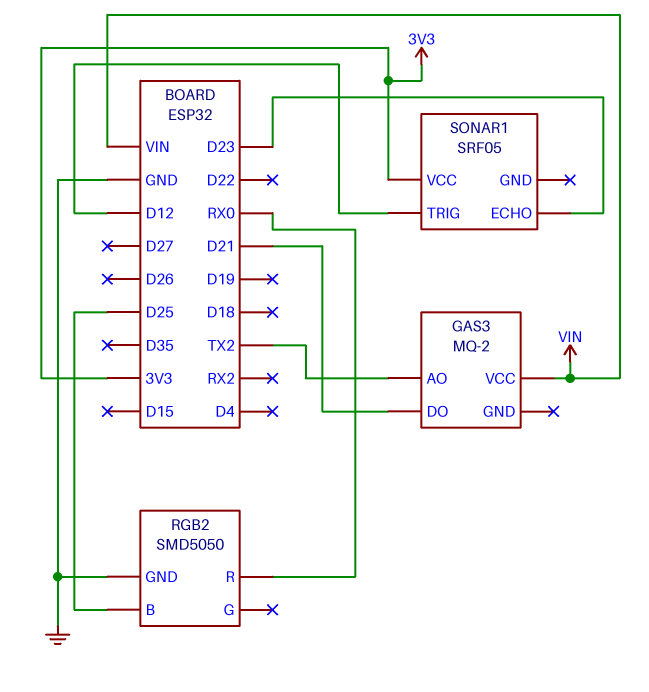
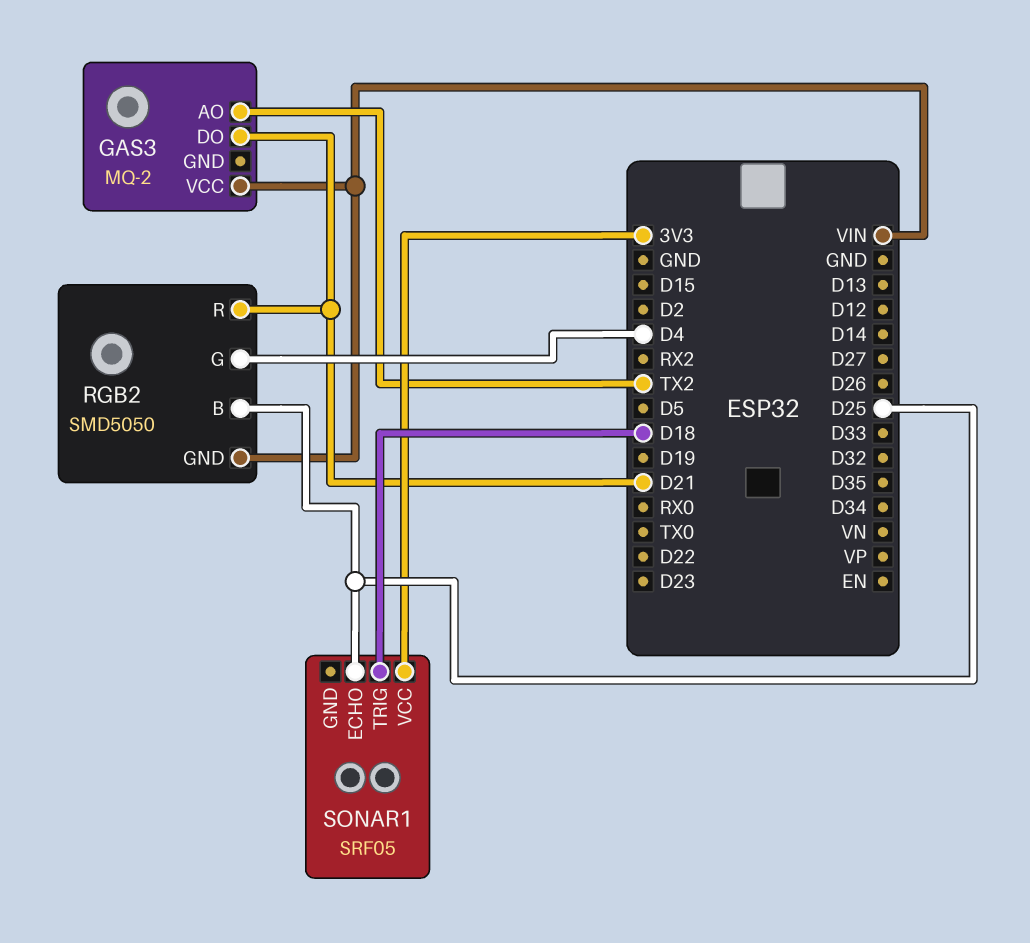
RGB2 pin G: none -> D4
RGB2 pin GND: GND -> VIN
RGB2 pin R: RX0 -> D21
SONAR1 pin ECHO: D23 -> D25
SONAR1 pin TRIG: D12 -> D18

